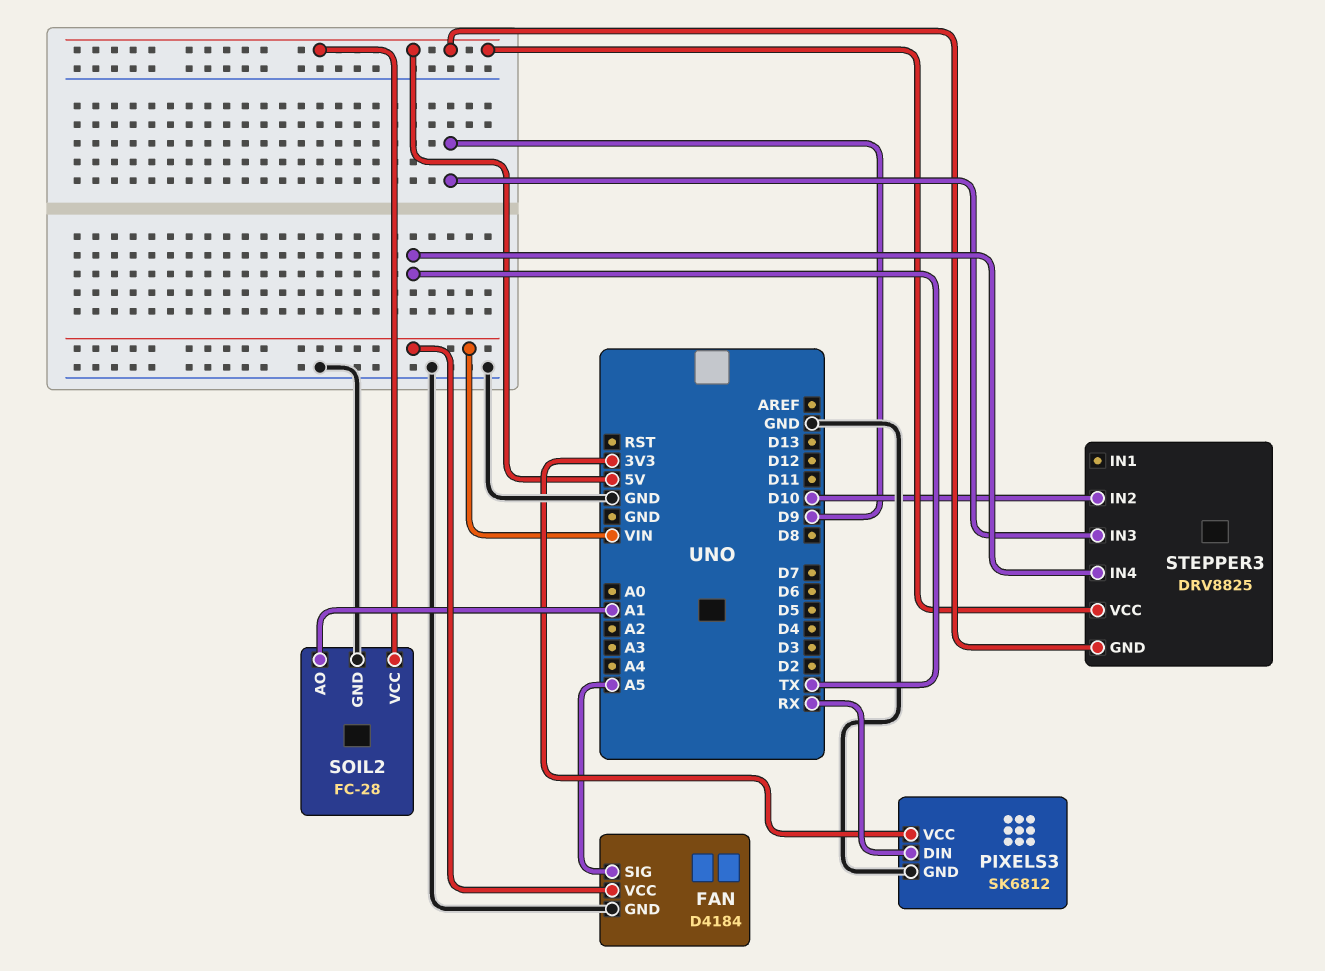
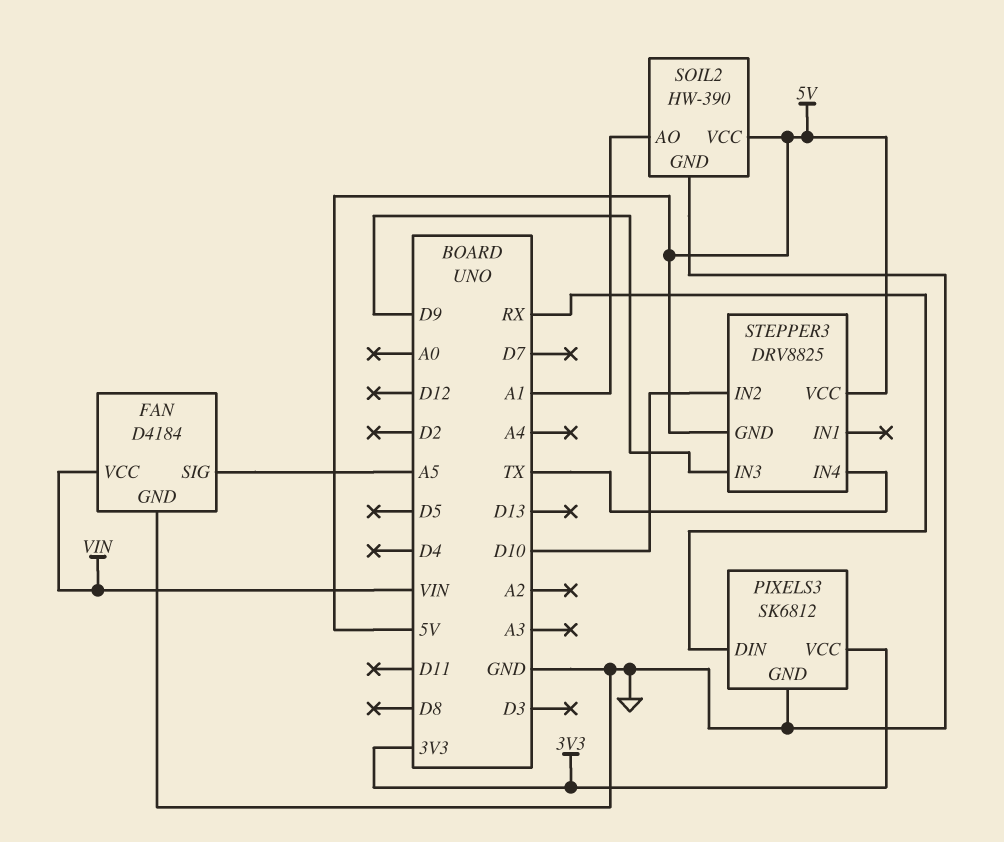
SOIL2: FC-28 -> HW-390

